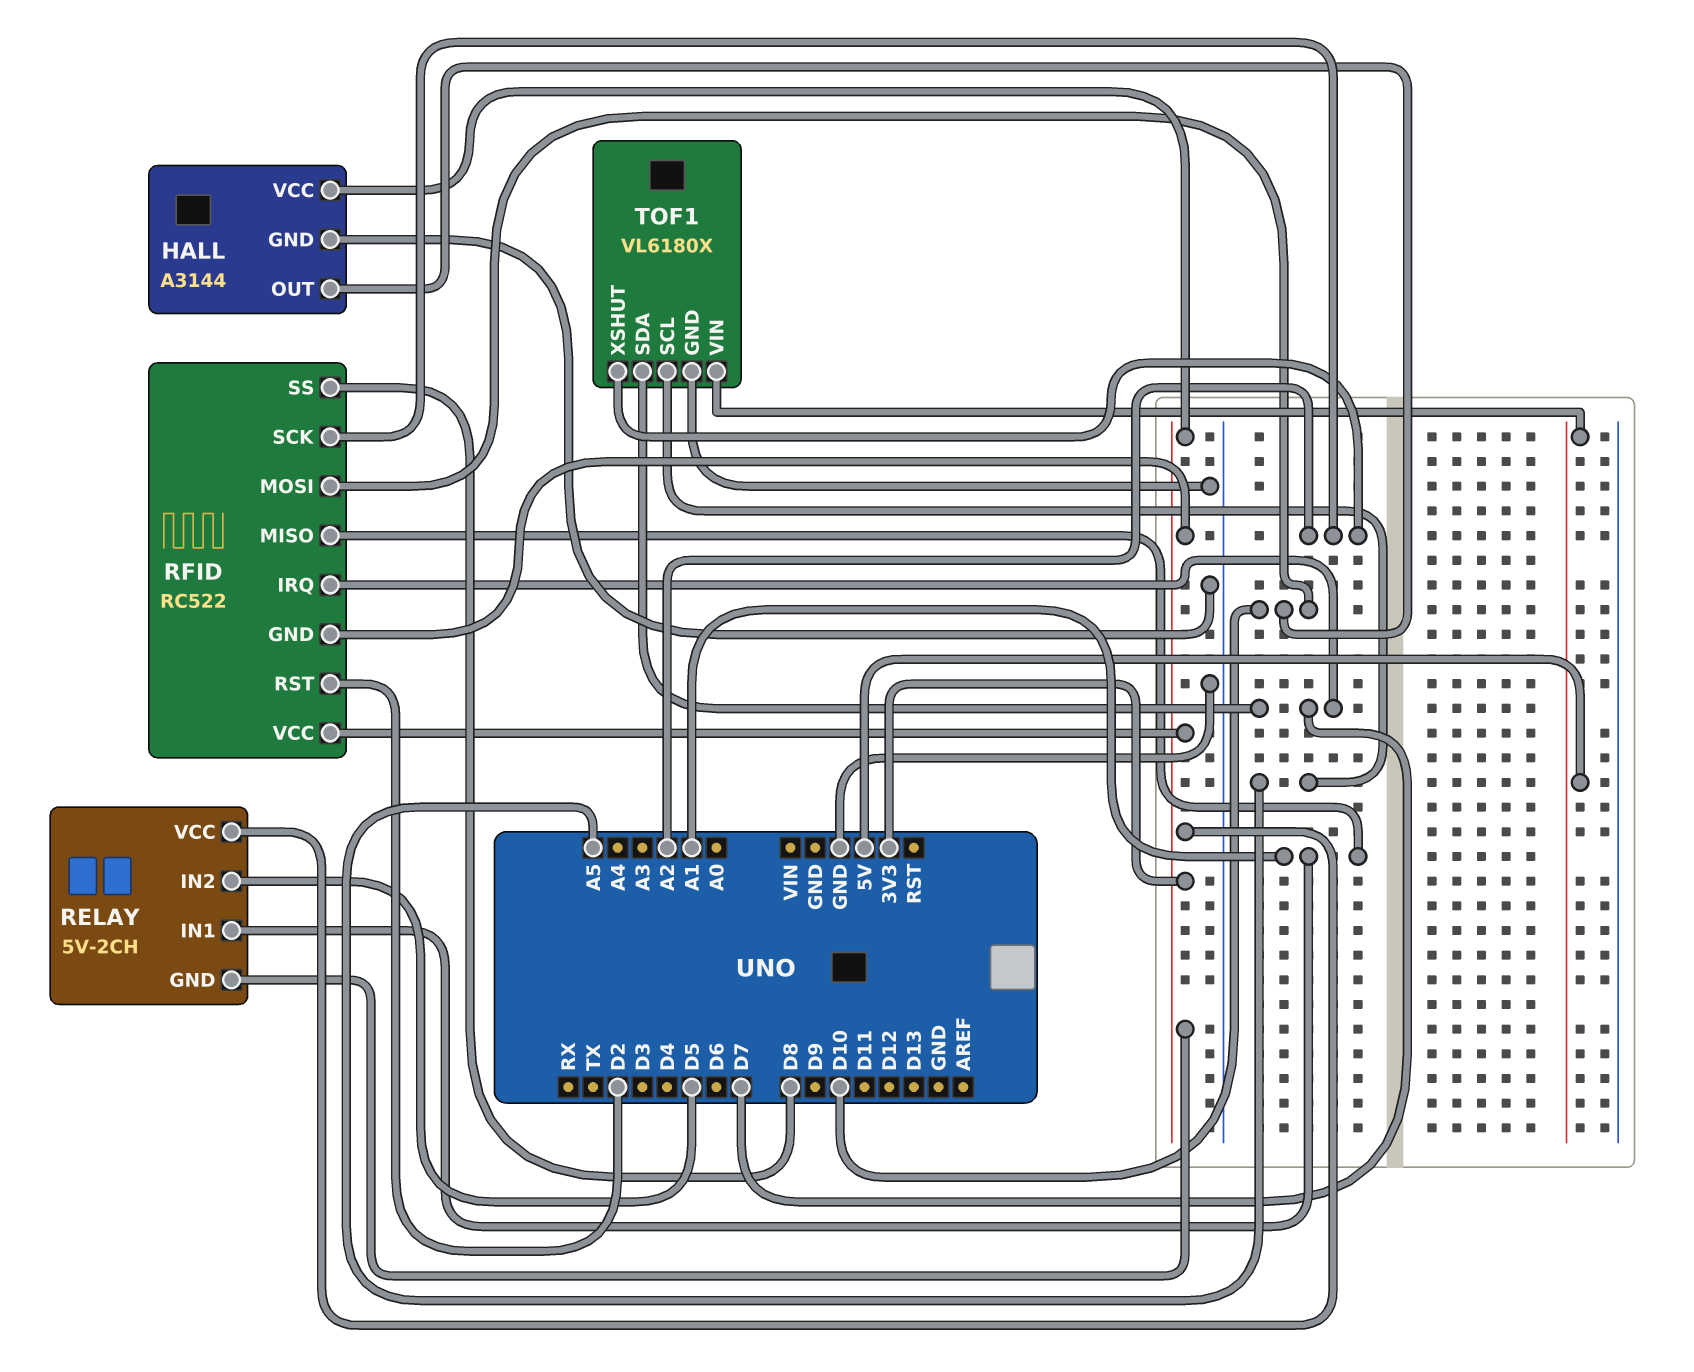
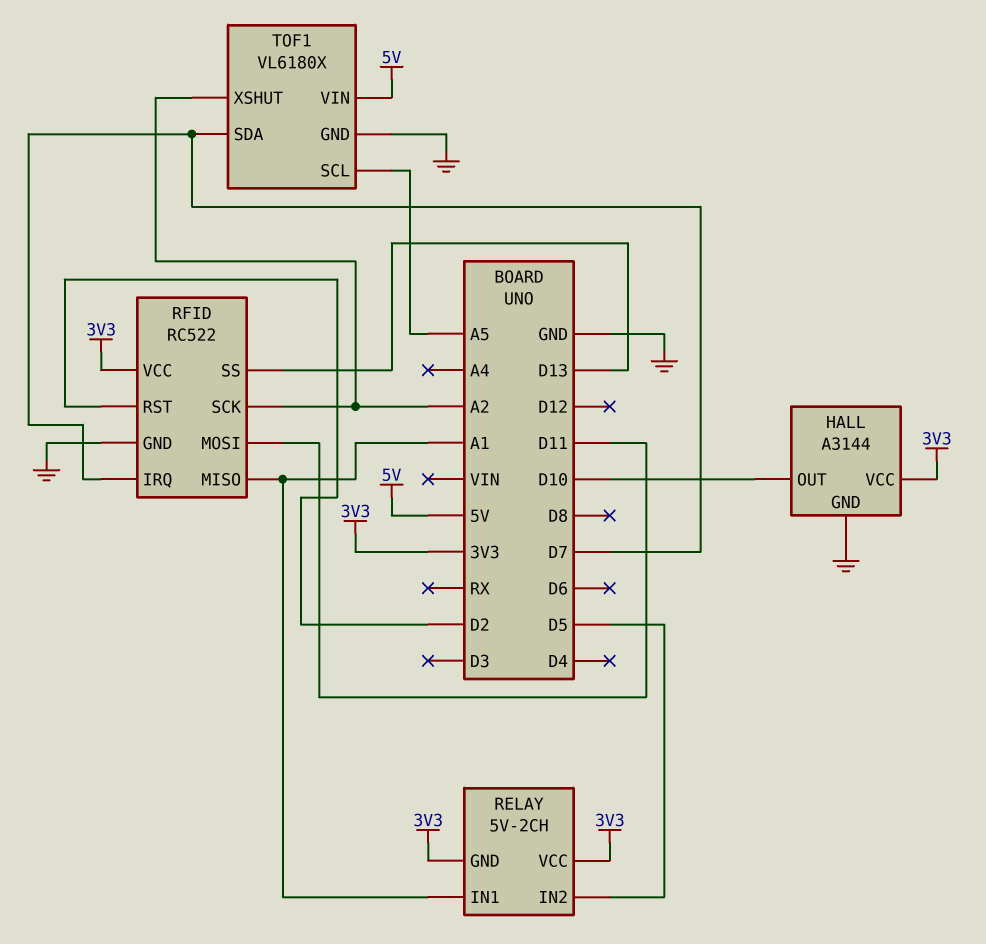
RFID pin GND: 3V3 -> GND
RFID pin MOSI: D10 -> D11
RFID pin SS: D8 -> D13

